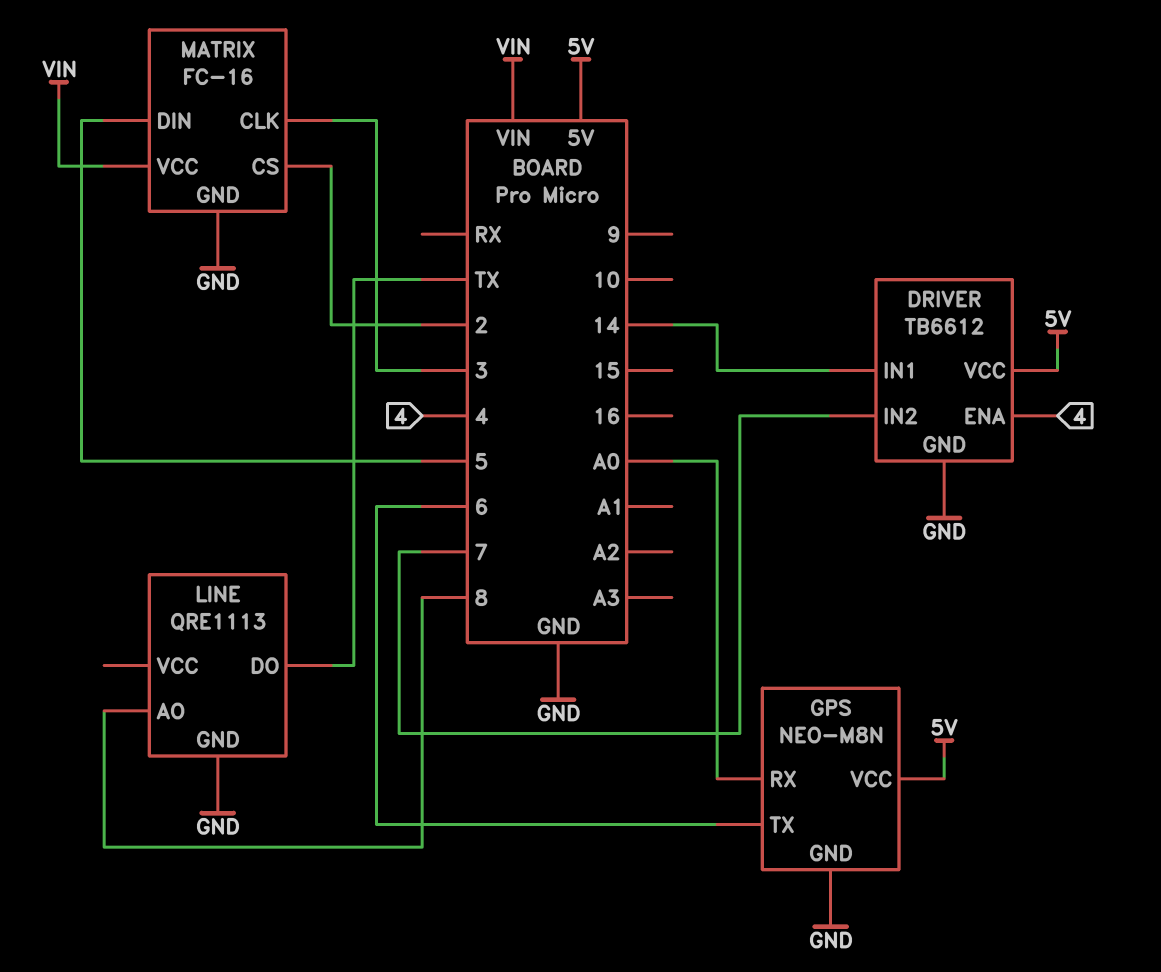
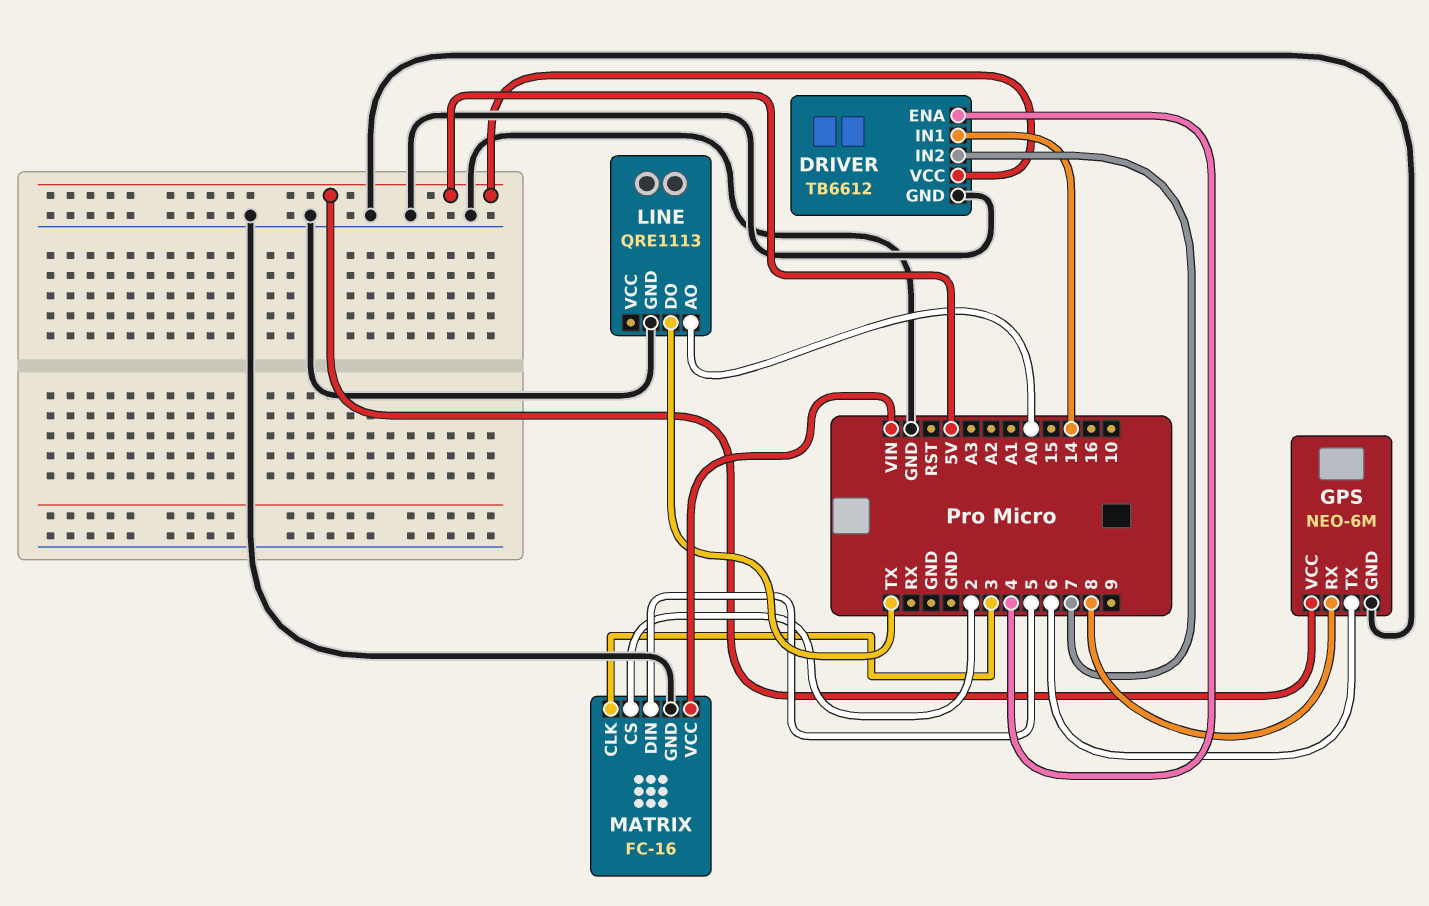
GPS: NEO-M8N -> NEO-6M
GPS pin RX: A0 -> 8
LINE pin AO: 8 -> A0

